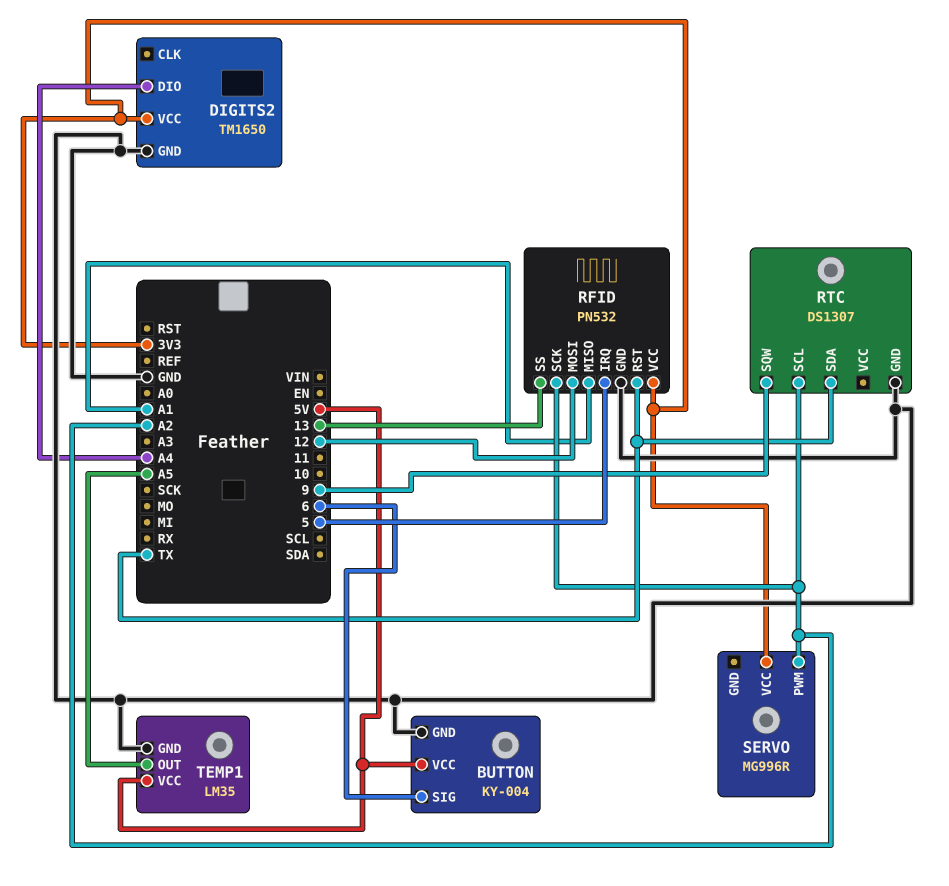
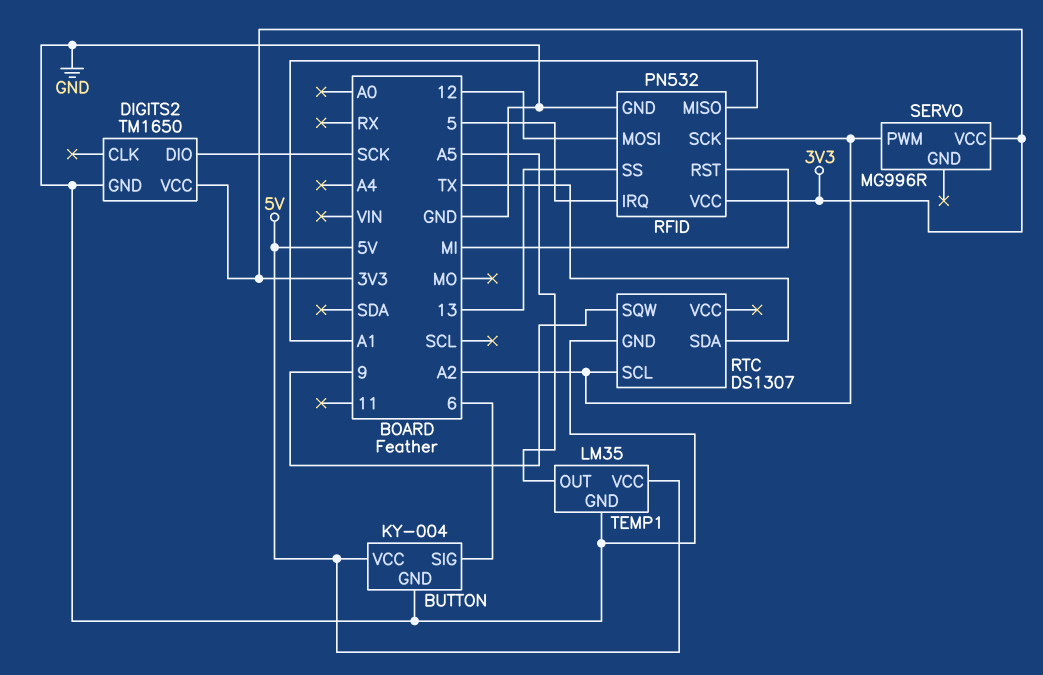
DIGITS2 pin DIO: A4 -> SCK
RFID pin RST: TX -> MI

